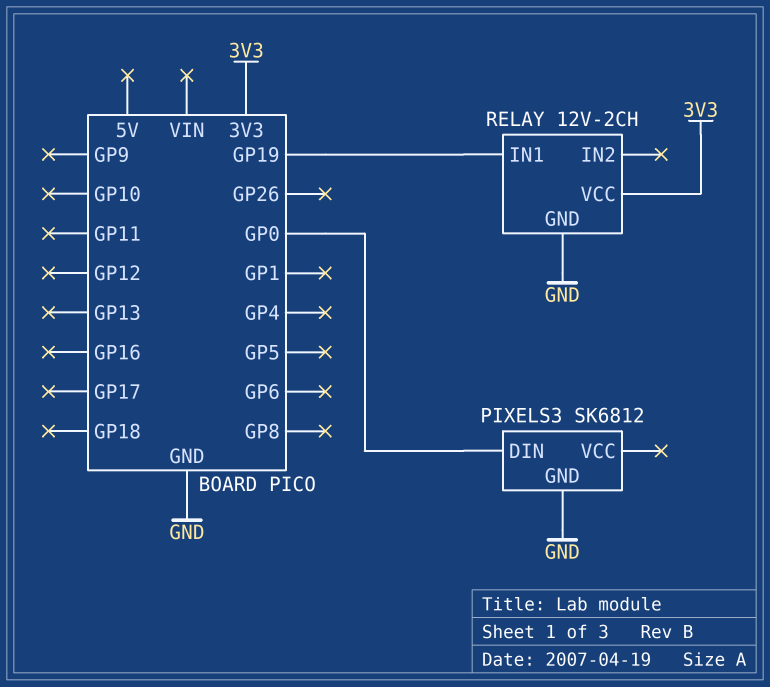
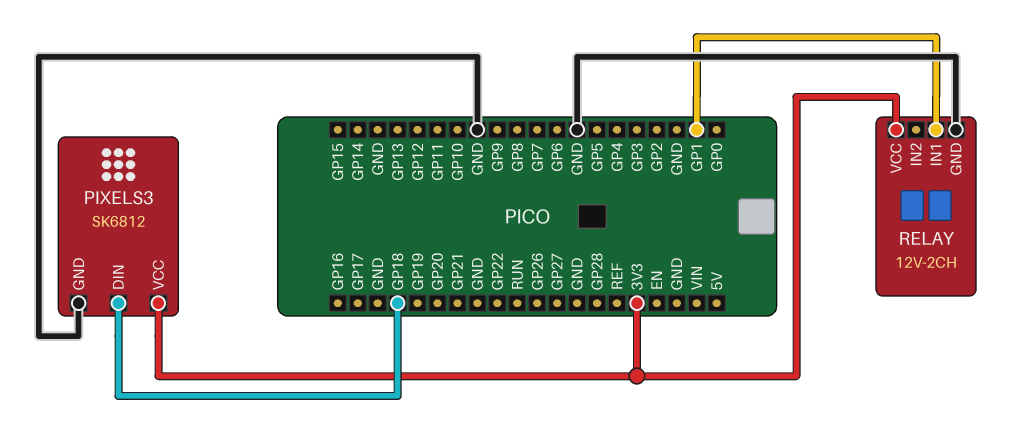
PIXELS3 pin DIN: GP0 -> GP18
PIXELS3 pin VCC: none -> 3V3
RELAY pin IN1: GP19 -> GP1

